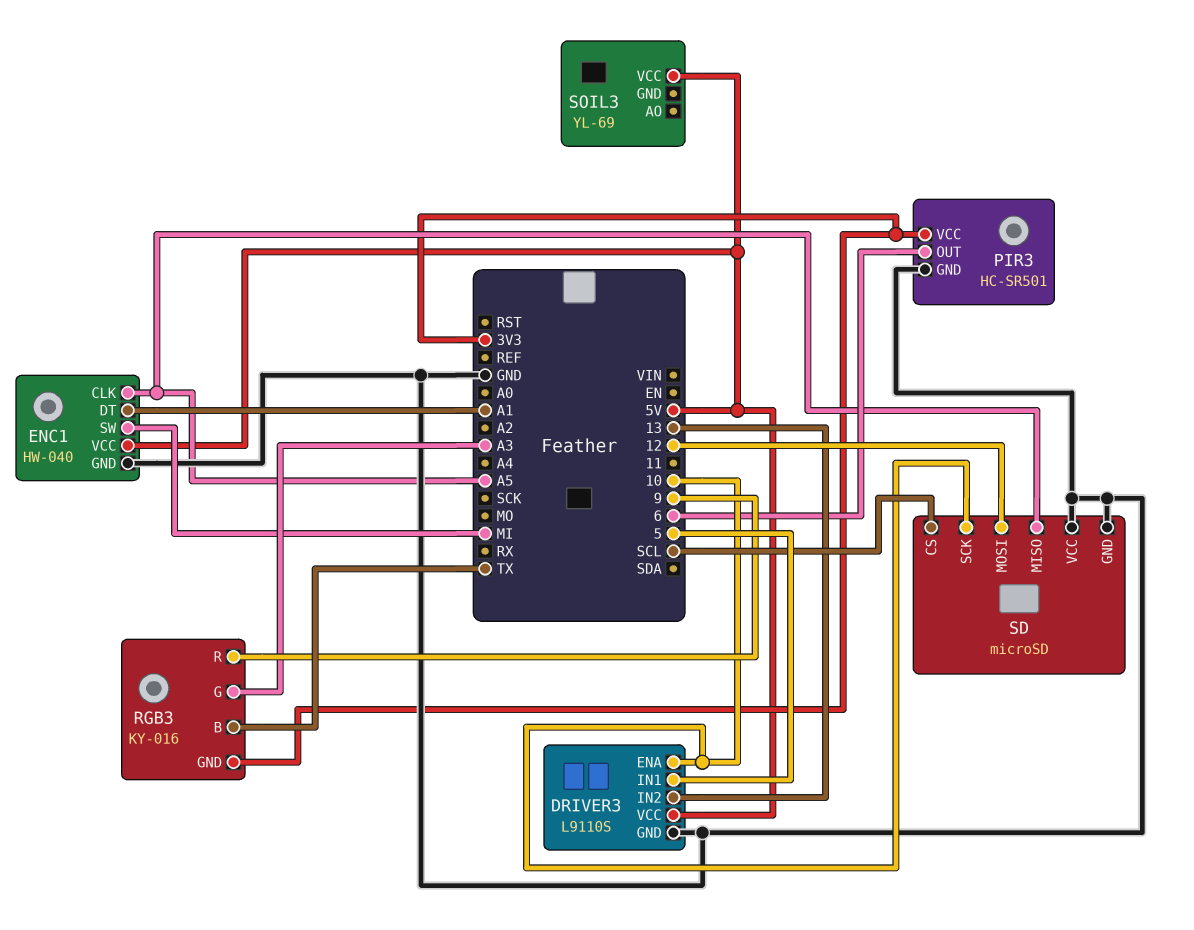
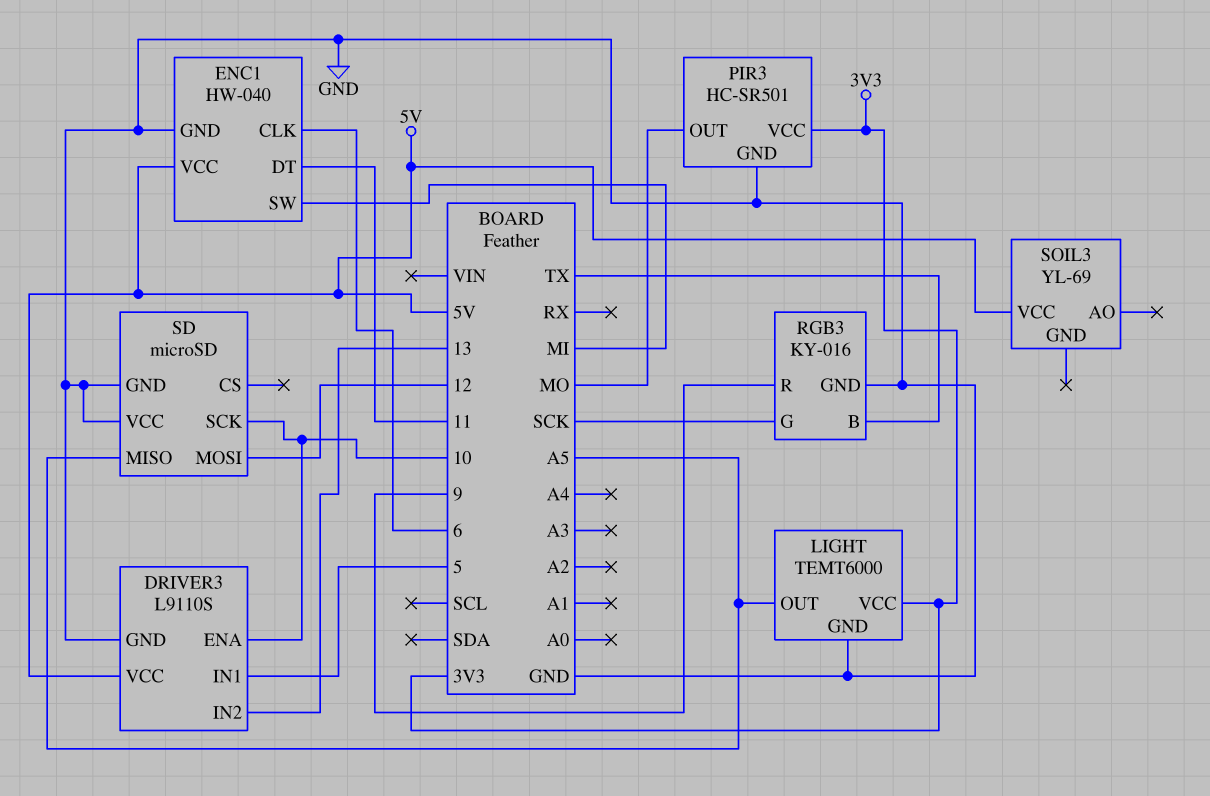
ENC1 pin CLK: A5 -> 6
ENC1 pin DT: A1 -> 11
LIGHT: none -> TEMT6000
LIGHT pin GND: none -> GND
LIGHT pin OUT: none -> A5
LIGHT pin VCC: none -> 3V3
PIR3 pin OUT: 6 -> MO
RGB3 pin G: A3 -> SCK
RGB3 pin GND: 3V3 -> GND
SD pin CS: SCL -> none

